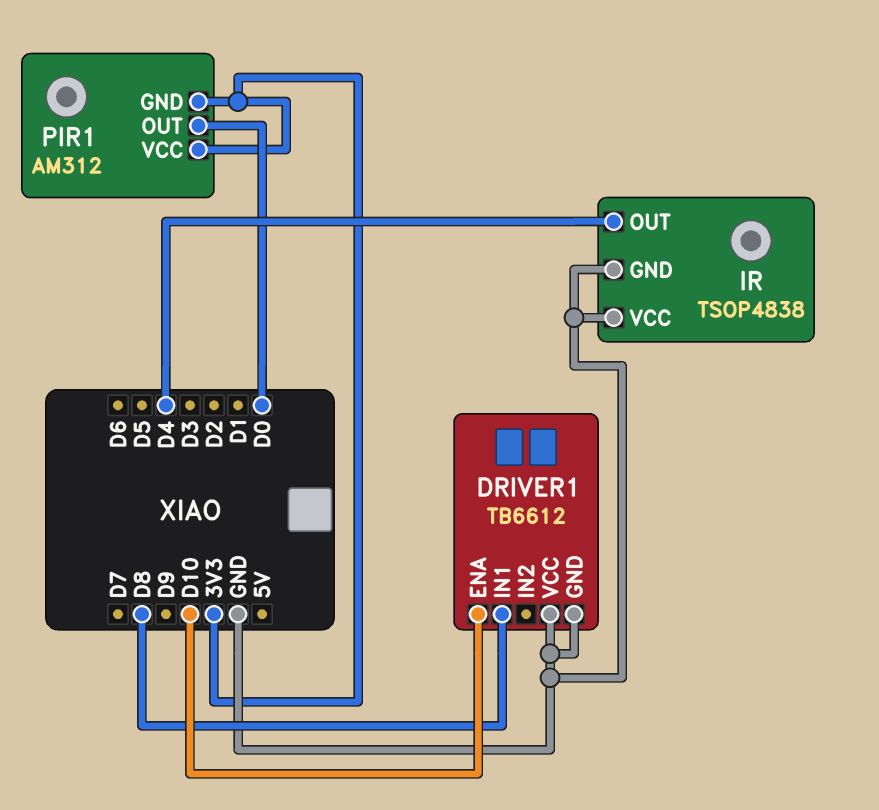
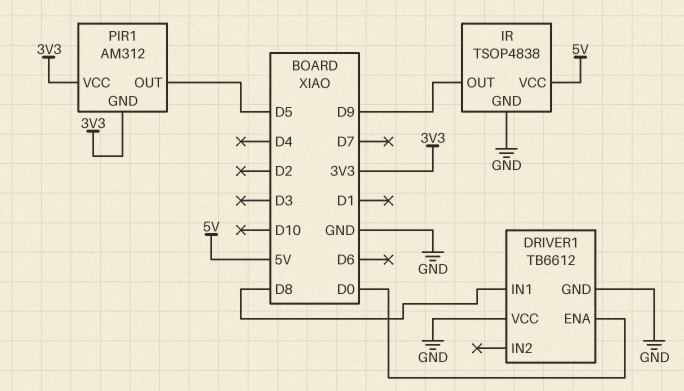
DRIVER1 pin ENA: D10 -> D0
IR pin OUT: D4 -> D9
IR pin VCC: GND -> 5V
PIR1 pin OUT: D0 -> D5

